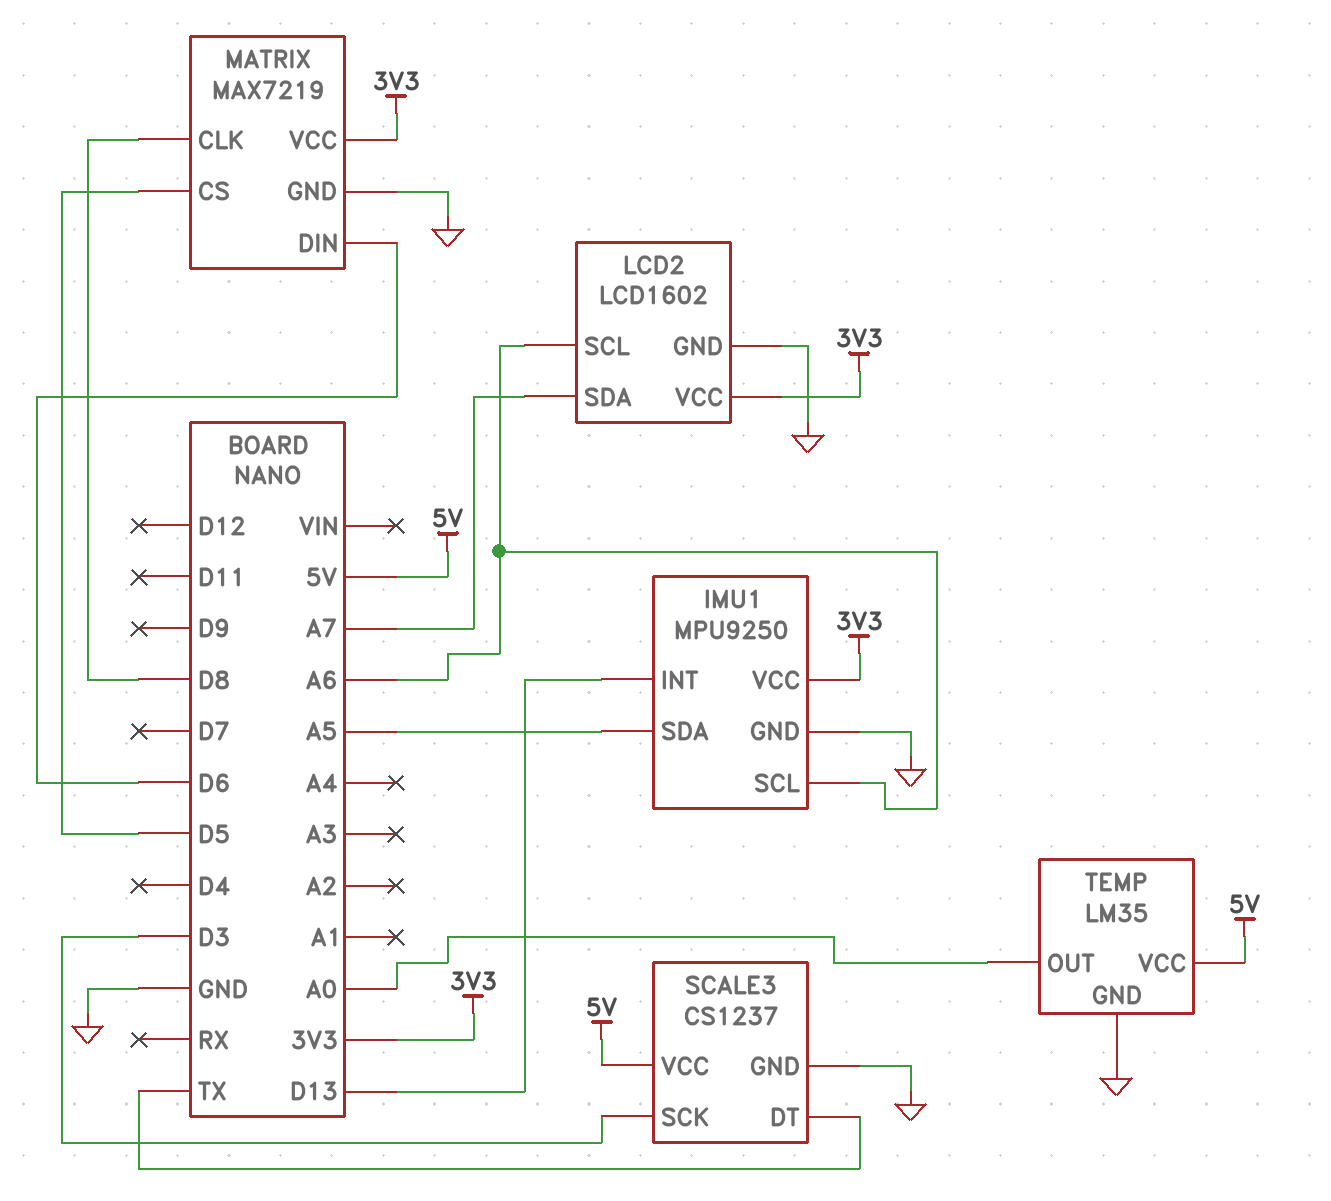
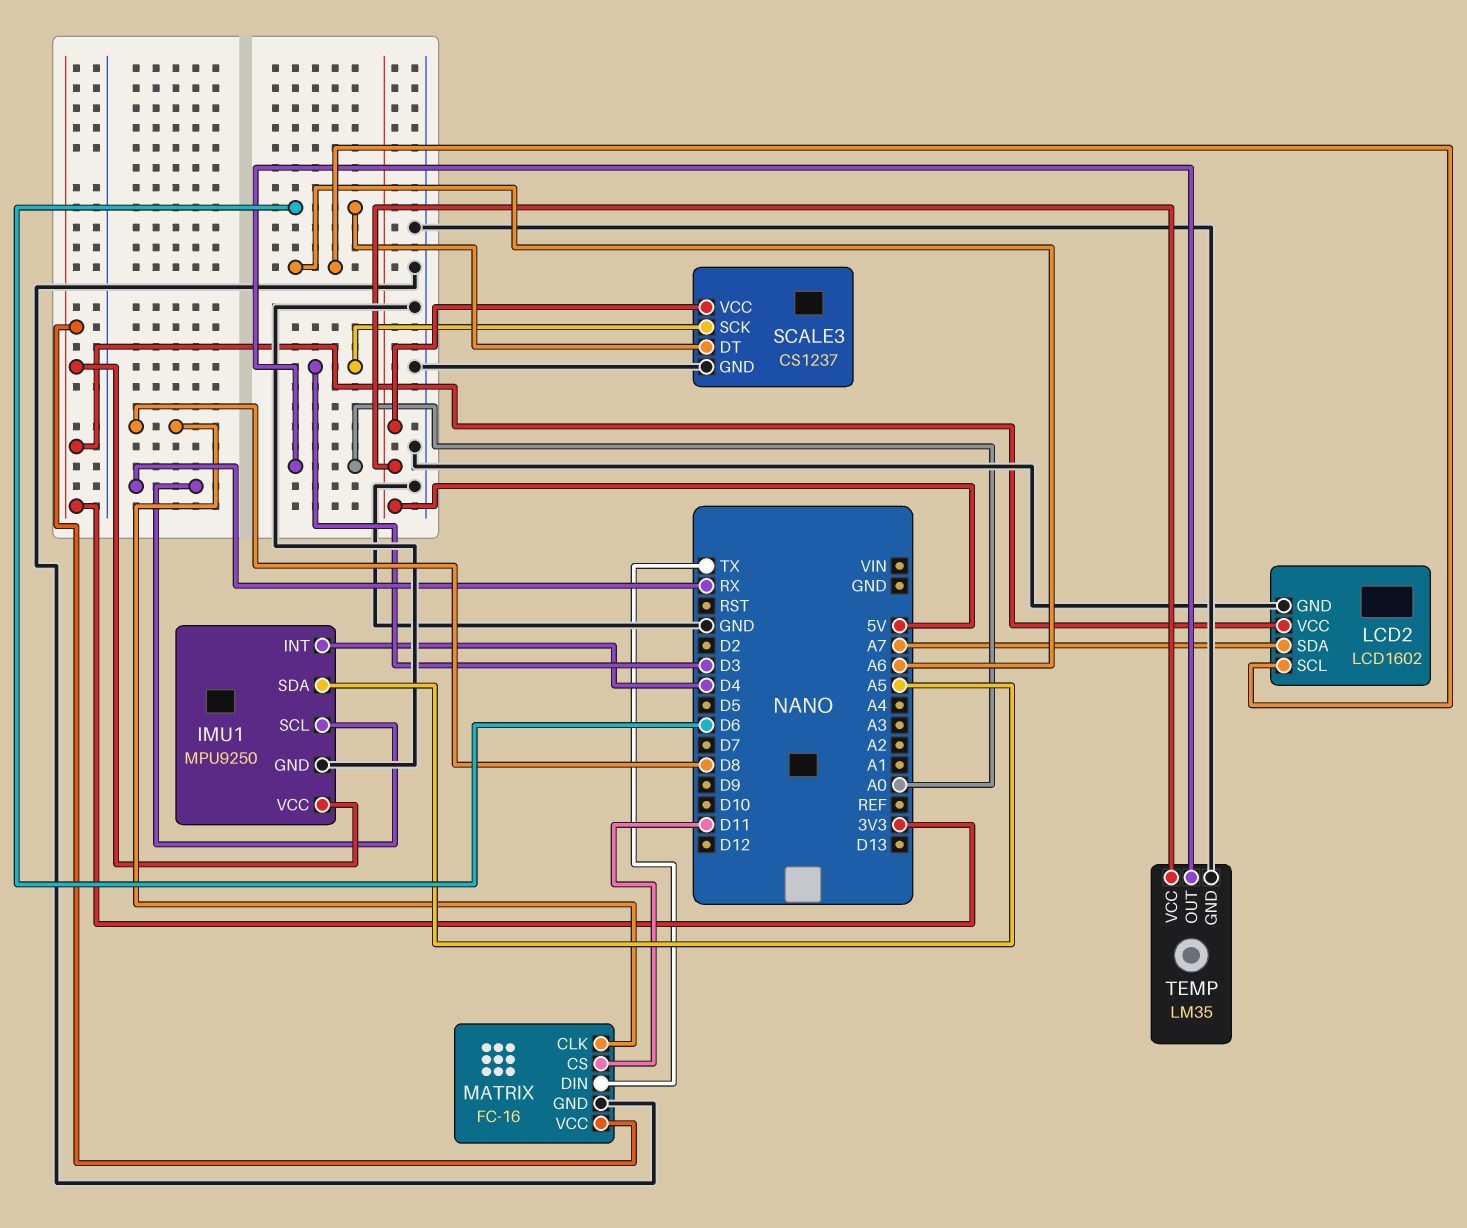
IMU1 pin INT: D13 -> D4
IMU1 pin SCL: A6 -> RX
MATRIX: MAX7219 -> FC-16
MATRIX pin CS: D5 -> D11
MATRIX pin DIN: D6 -> TX
SCALE3 pin DT: TX -> D6

